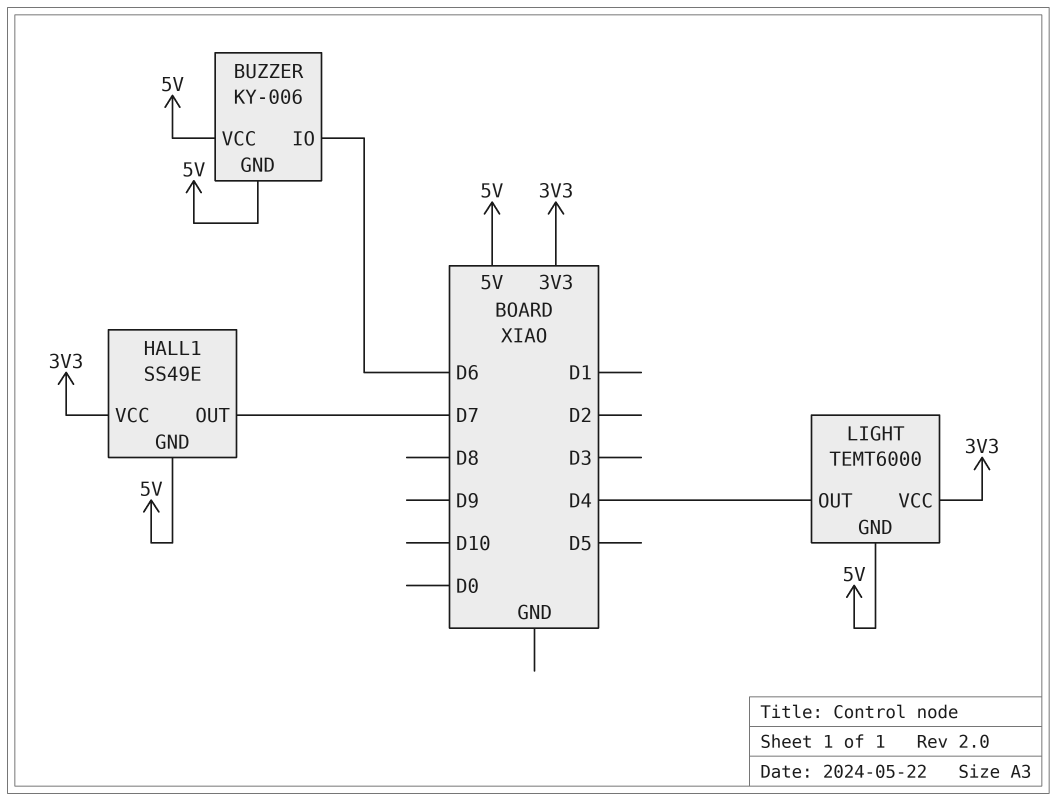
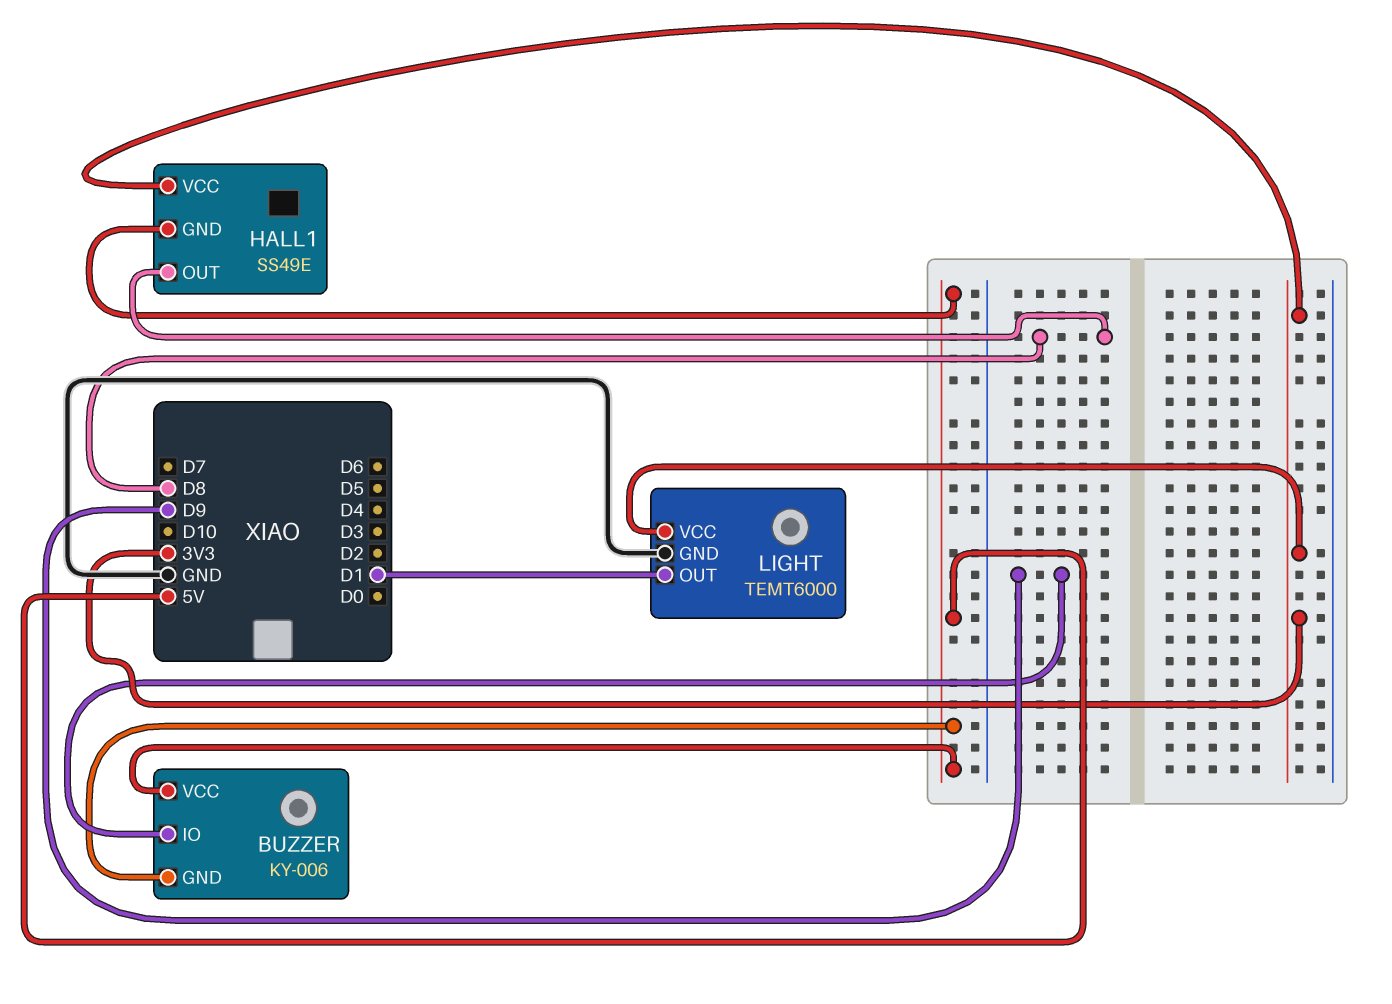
BUZZER pin IO: D6 -> D9
HALL1 pin OUT: D7 -> D8
LIGHT pin GND: 5V -> GND
LIGHT pin OUT: D4 -> D1

